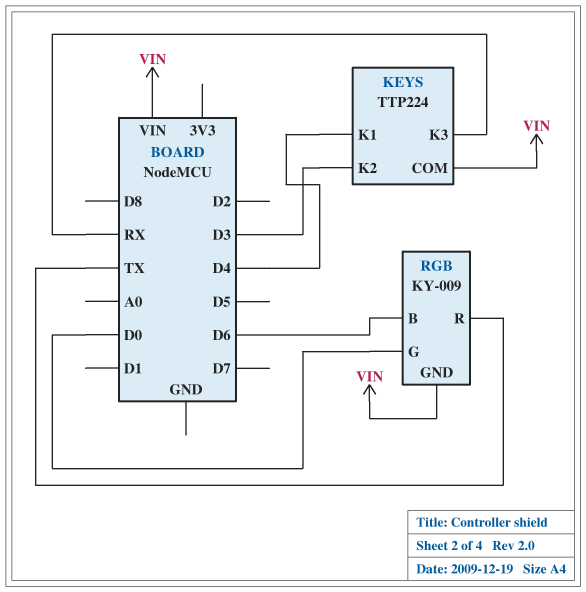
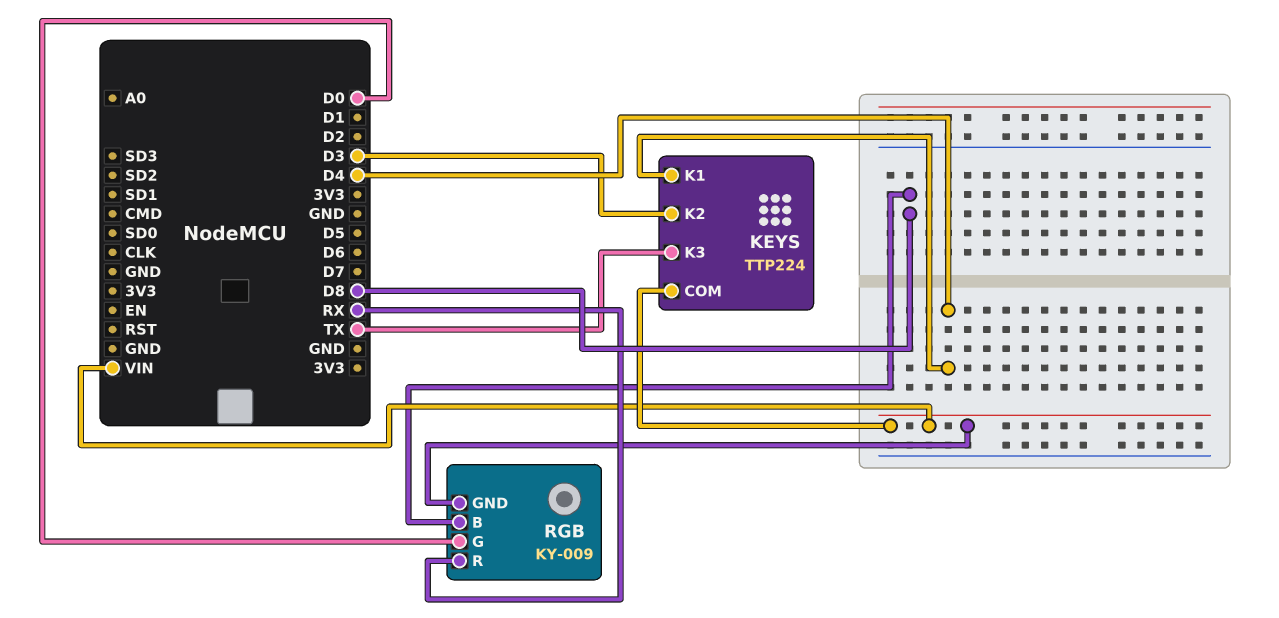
KEYS pin K3: RX -> TX
RGB pin B: D6 -> D8
RGB pin R: TX -> RX

